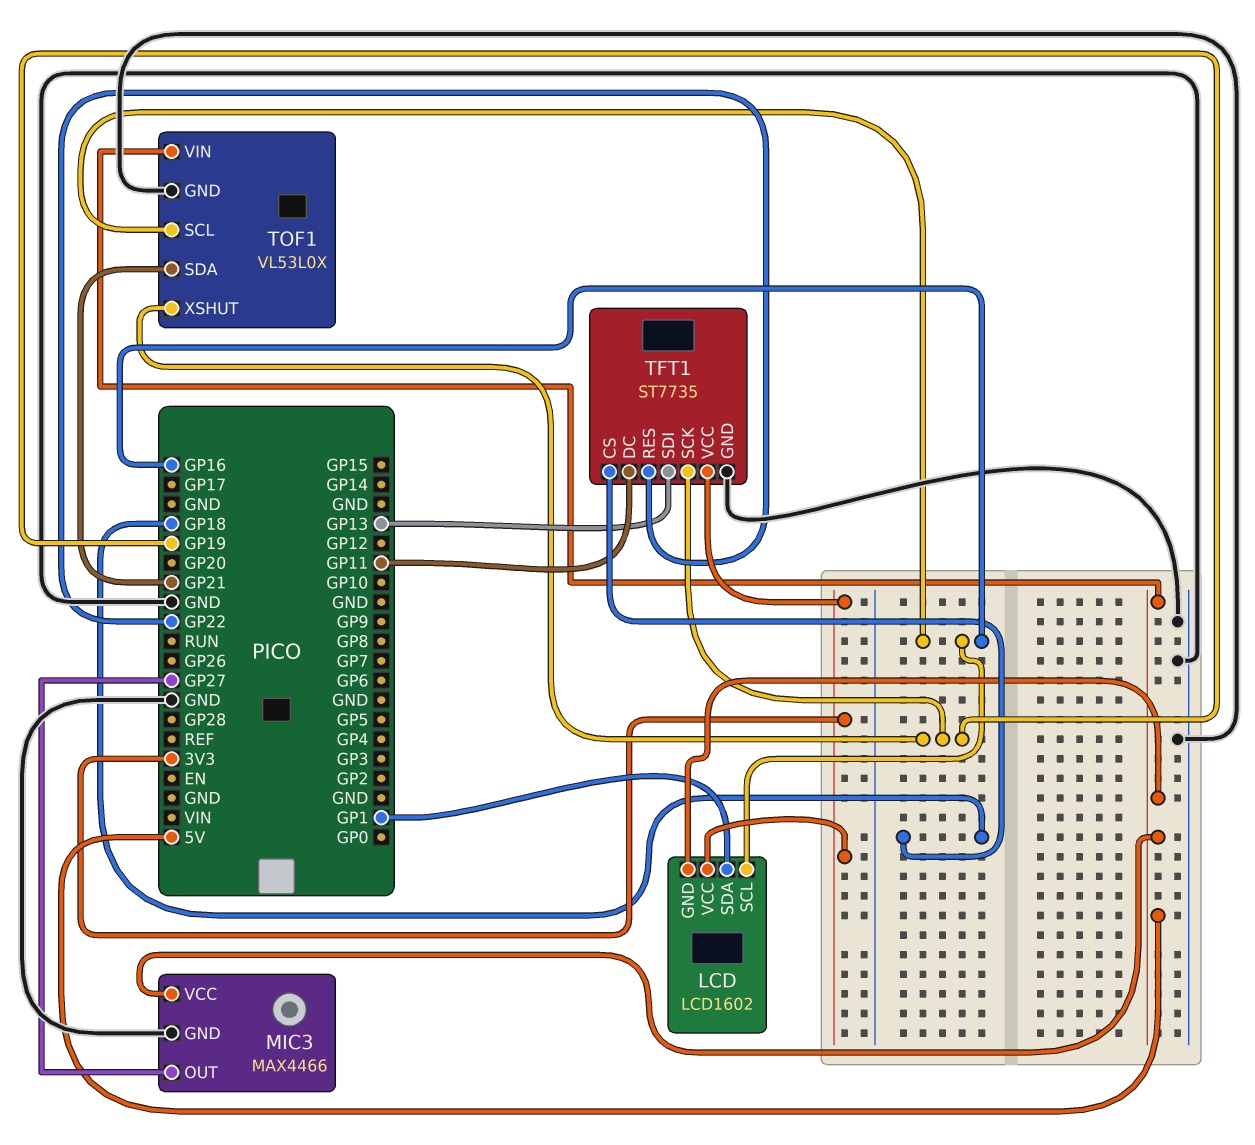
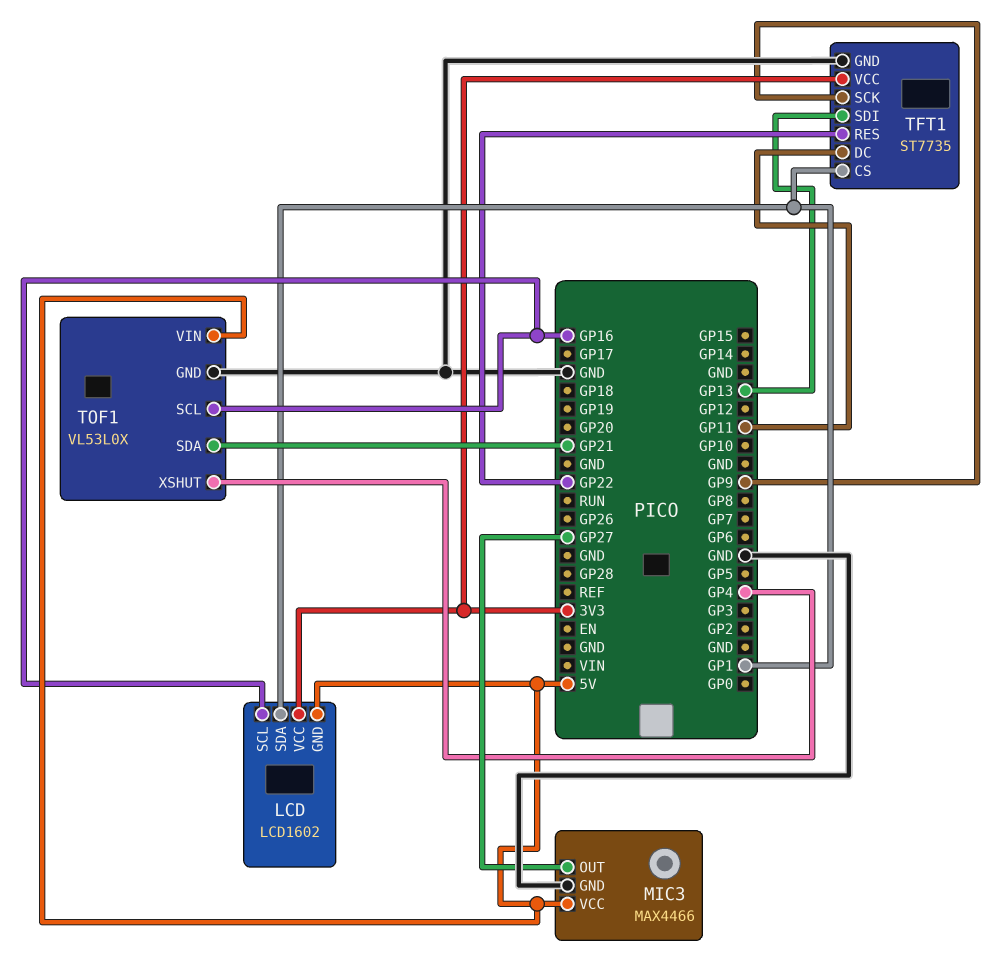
TFT1 pin CS: GP18 -> GP1
TFT1 pin SCK: GP19 -> GP9
TOF1 pin XSHUT: GP19 -> GP4

